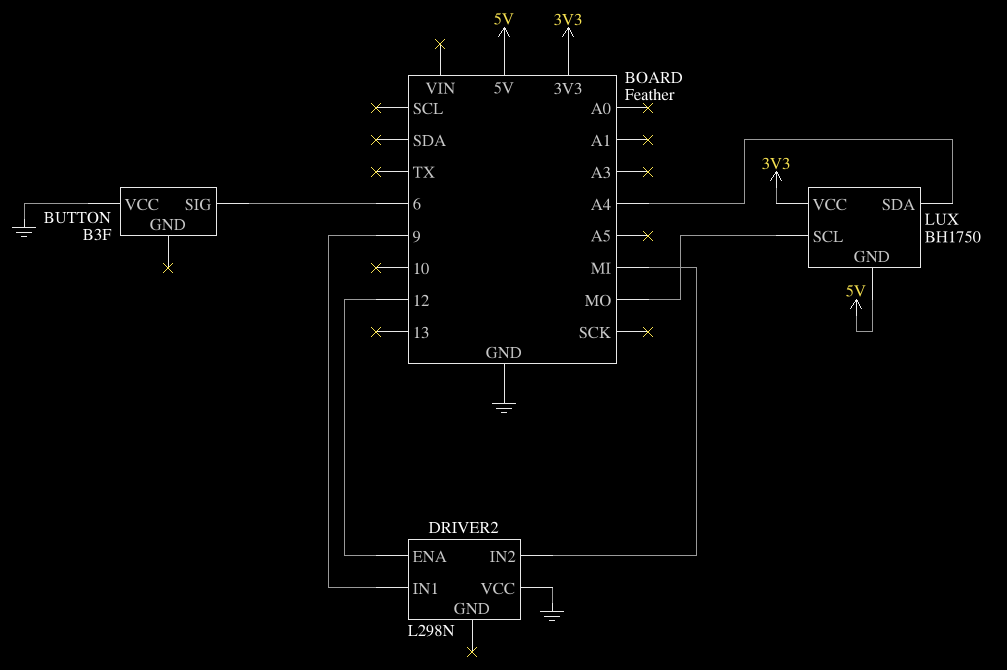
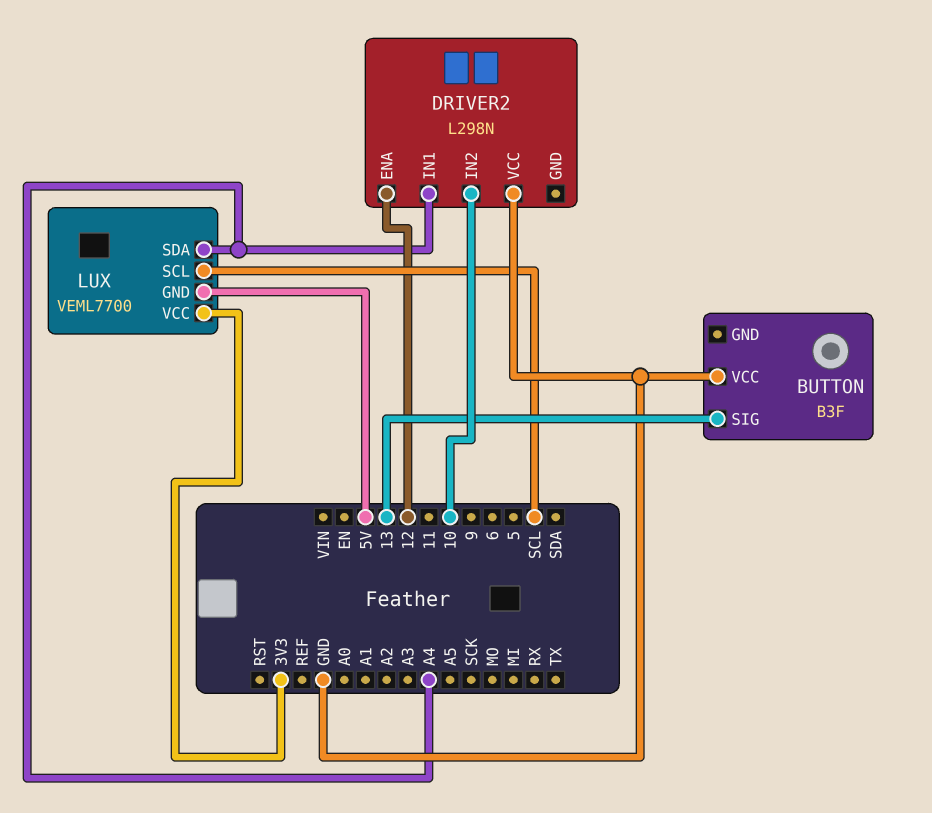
BUTTON pin SIG: 6 -> 13
DRIVER2 pin IN1: 9 -> A4
DRIVER2 pin IN2: MI -> 10
LUX: BH1750 -> VEML7700
LUX pin SCL: MO -> SCL

